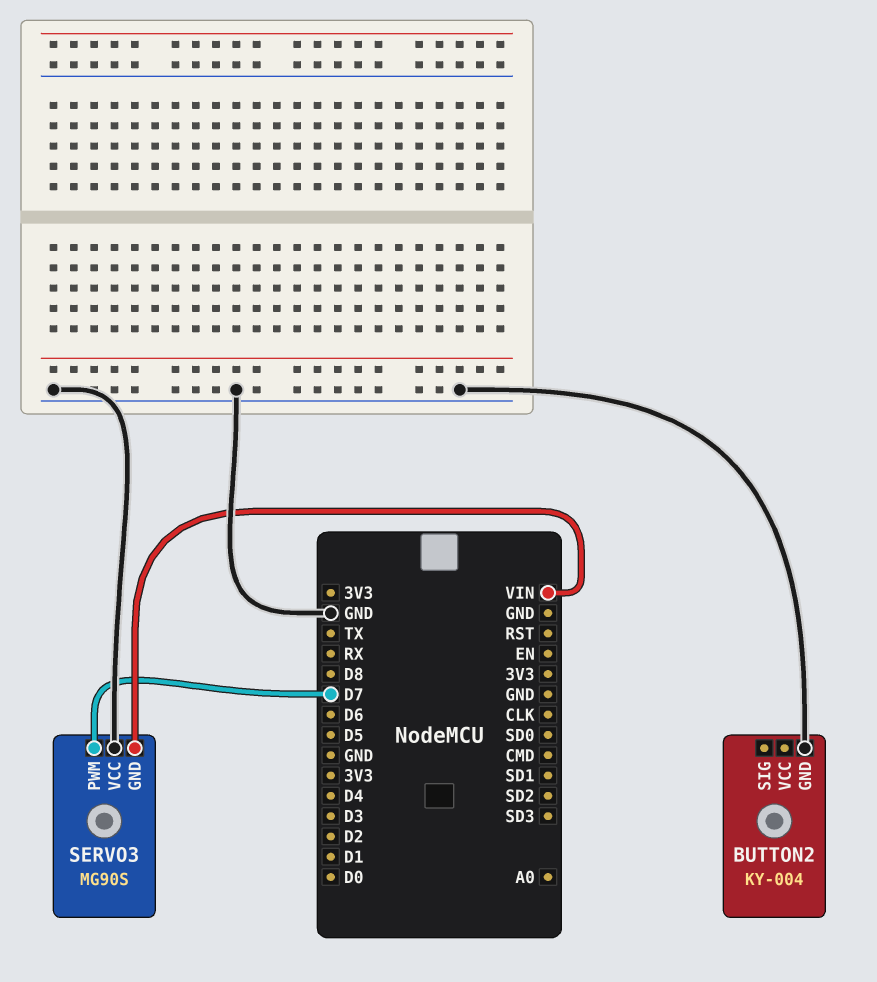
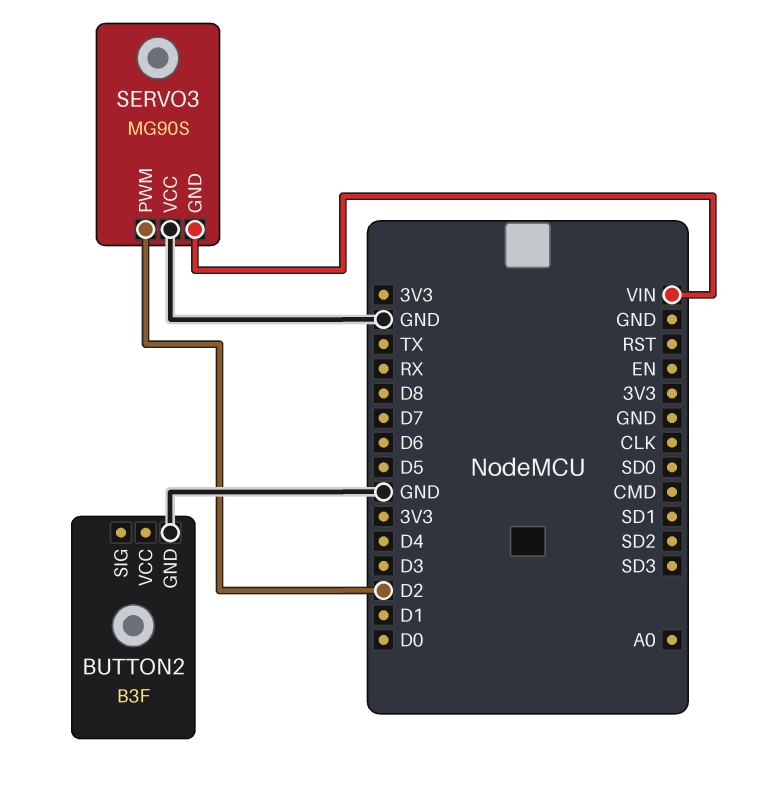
BUTTON2: KY-004 -> B3F
SERVO3 pin PWM: D7 -> D2

